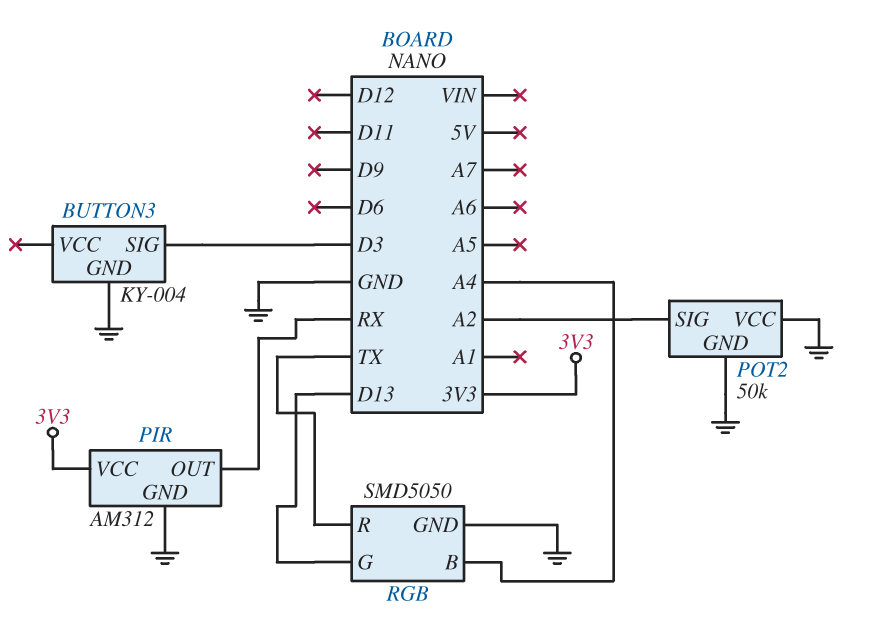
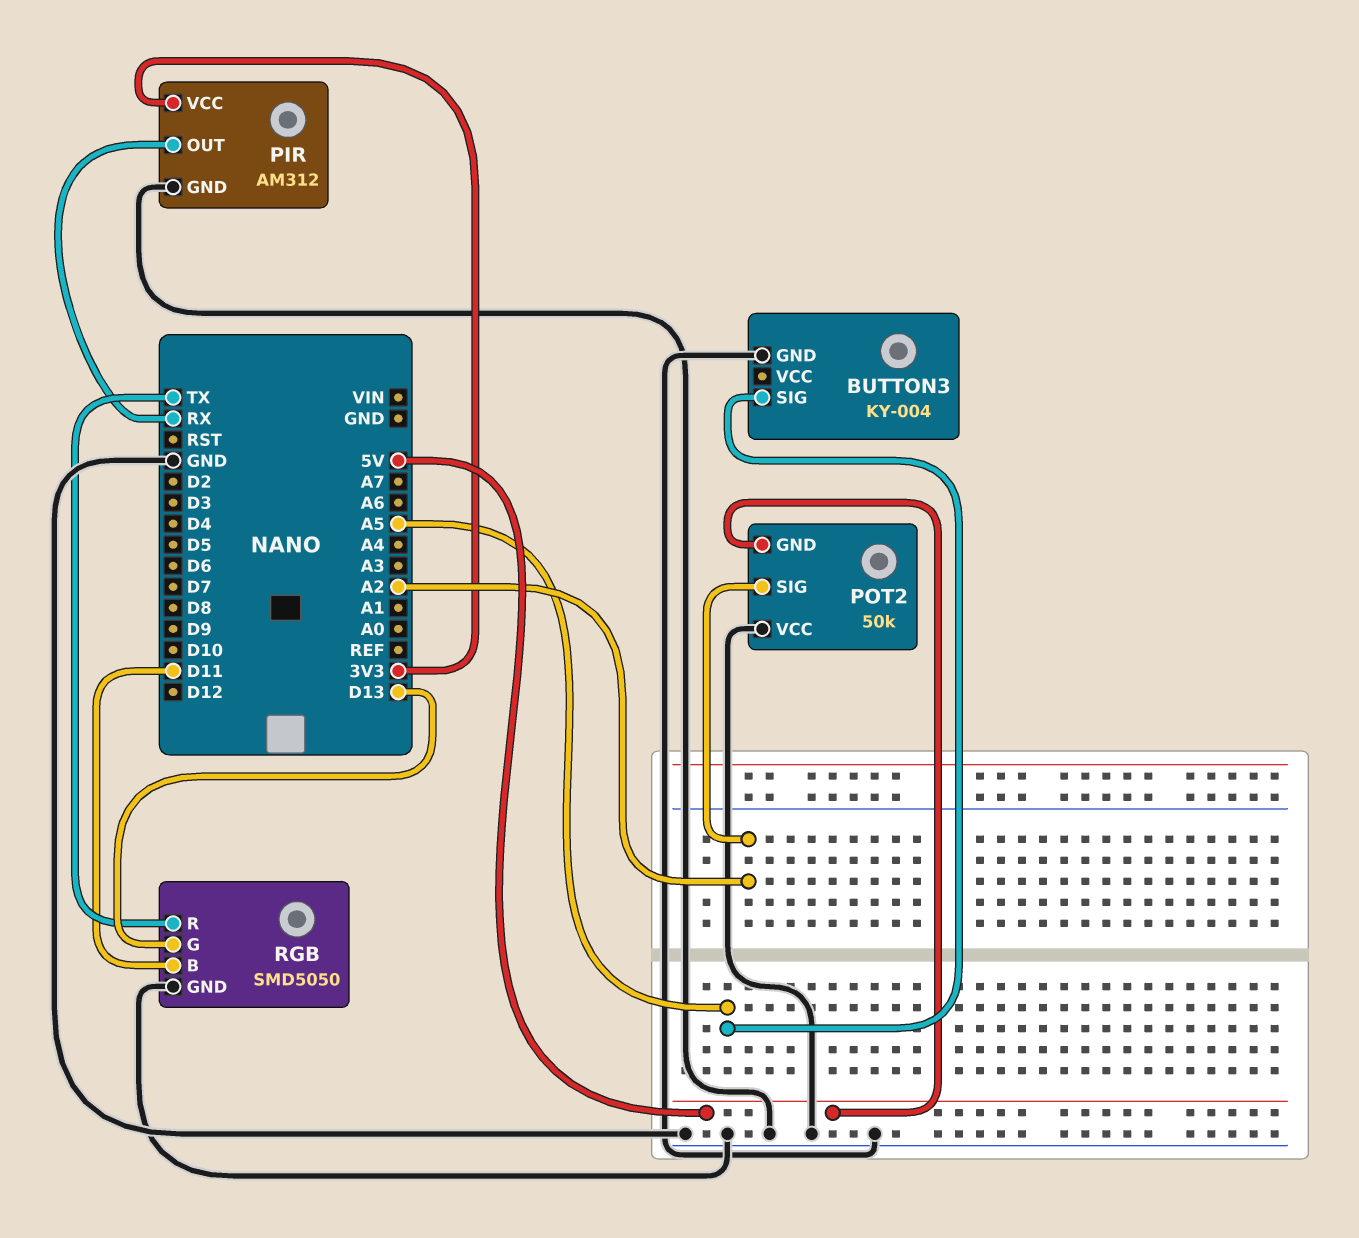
BUTTON3 pin SIG: D3 -> A5
POT2 pin GND: GND -> 5V
RGB pin B: A4 -> D11

